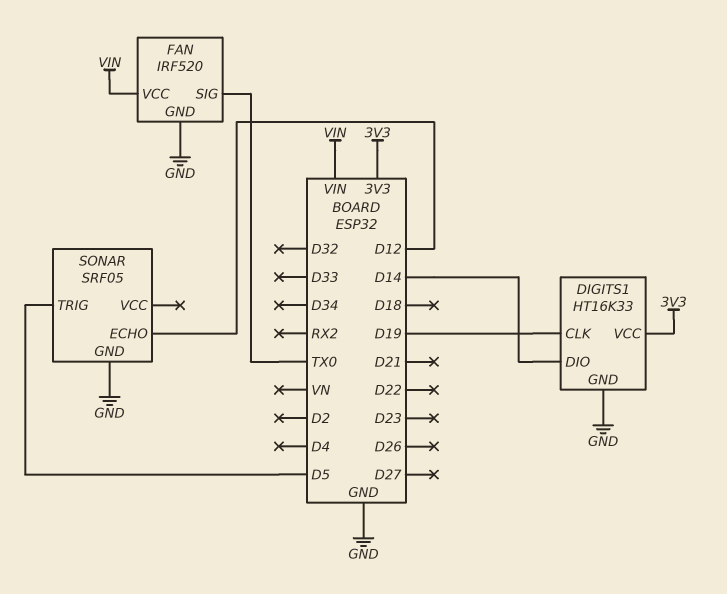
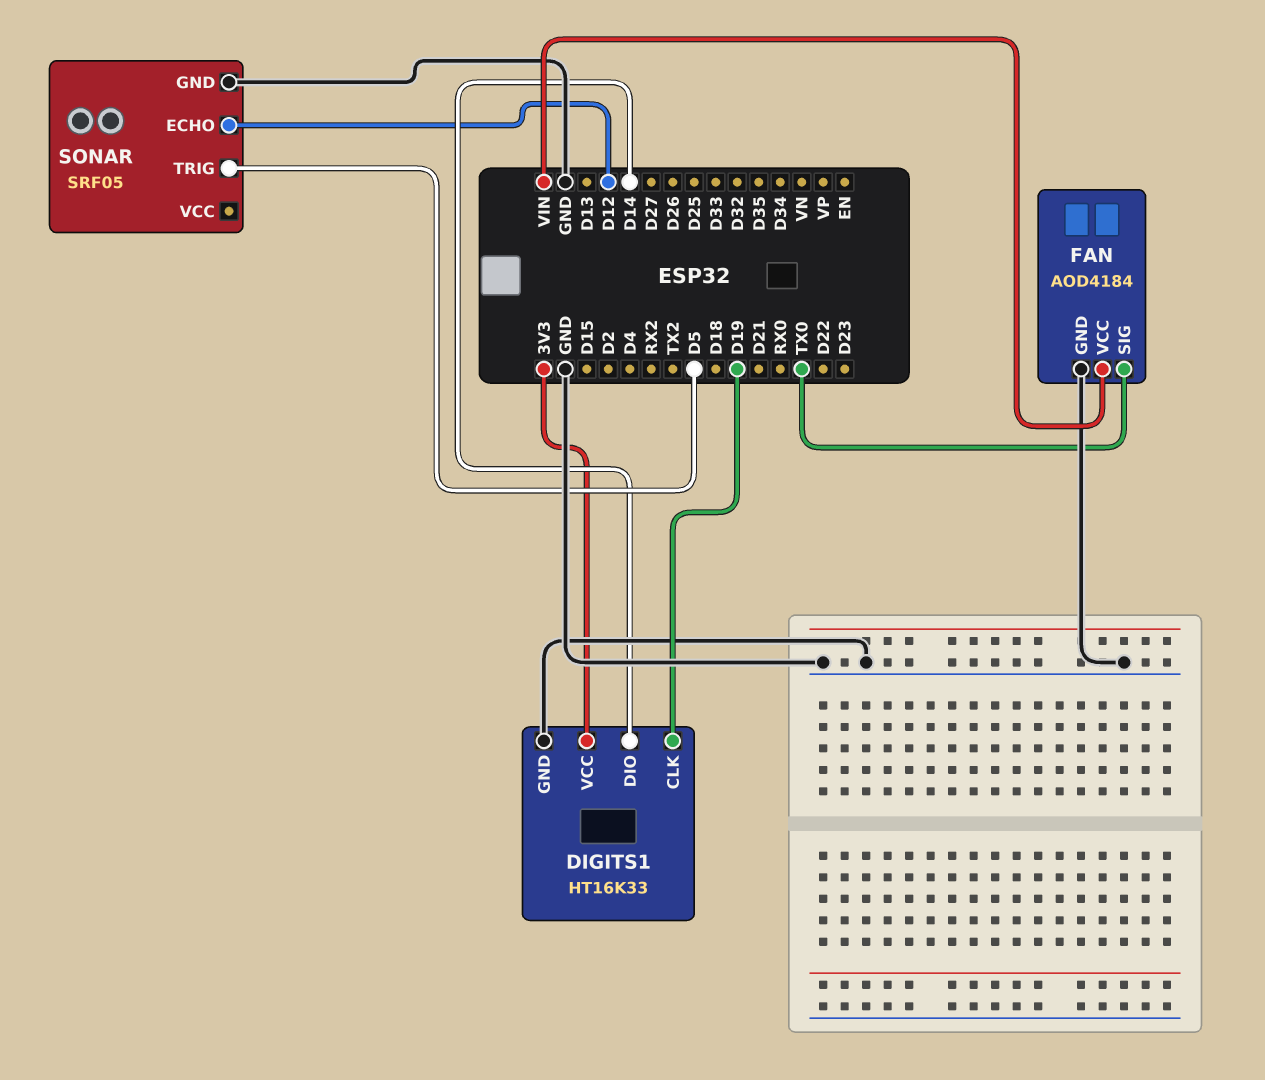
FAN: IRF520 -> AOD4184

